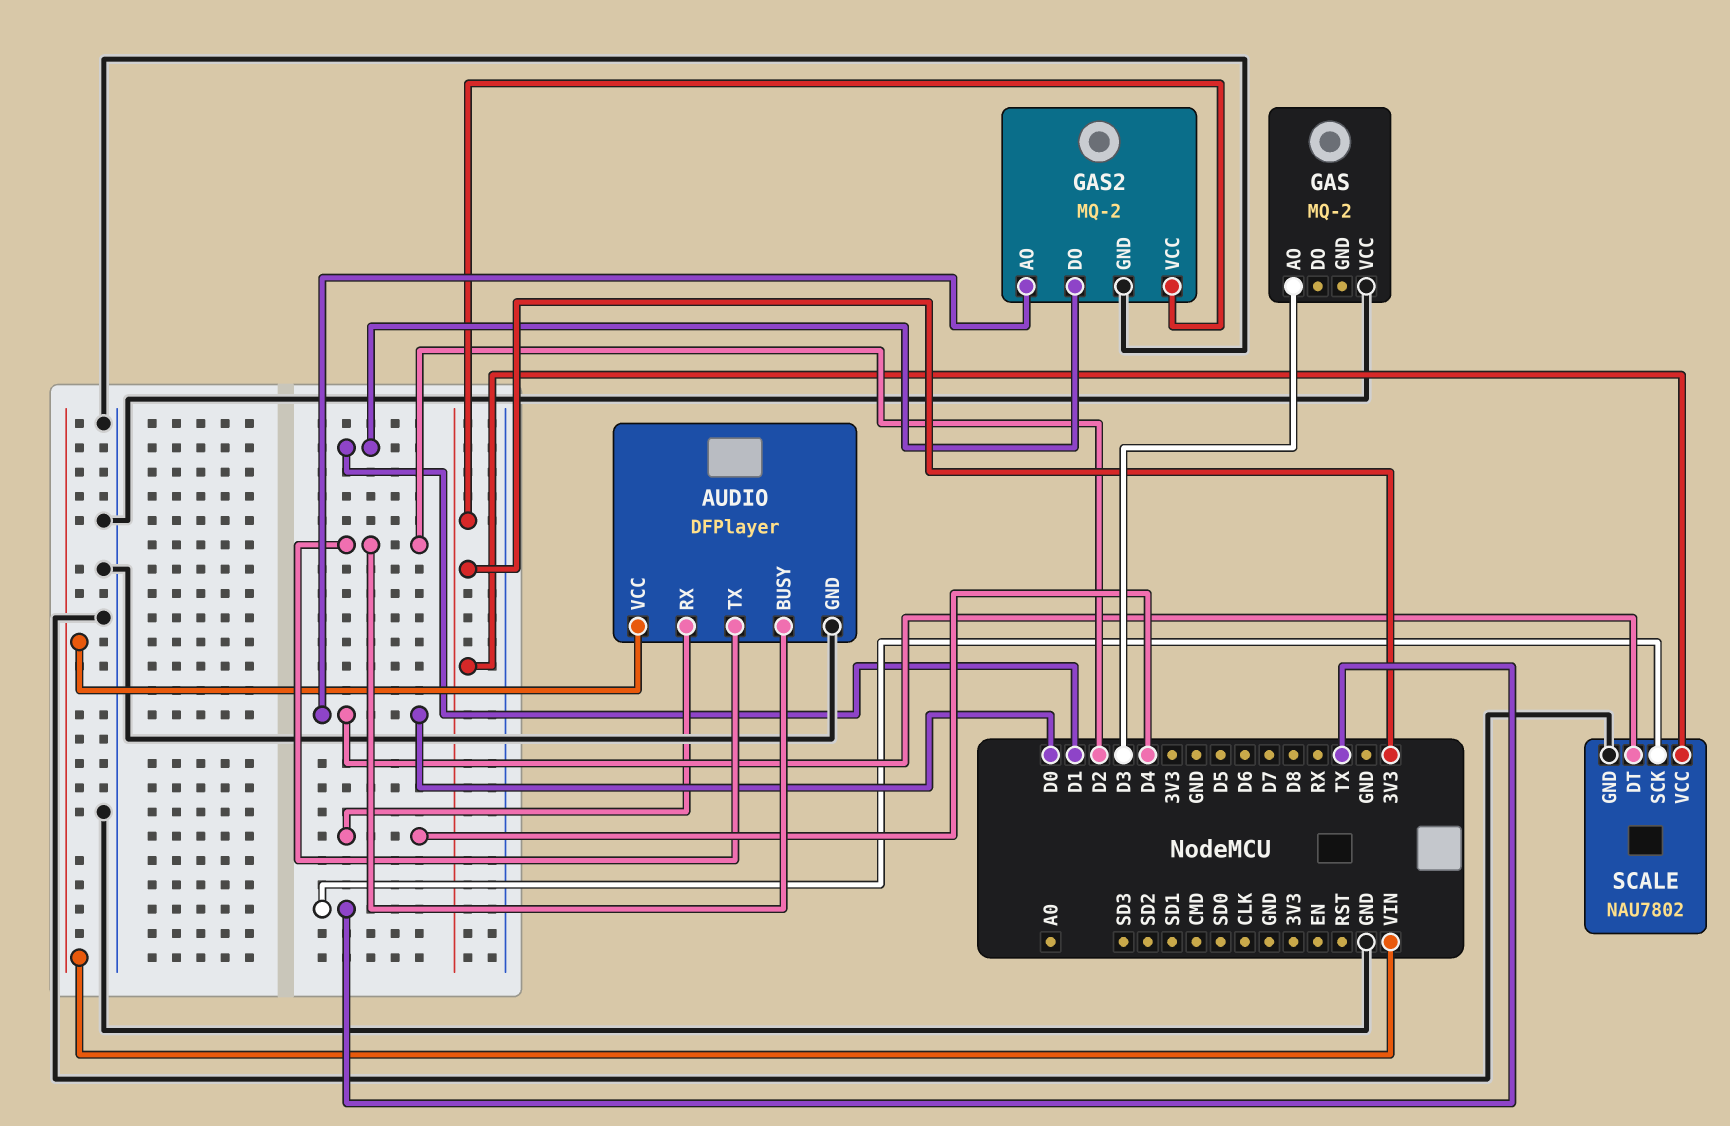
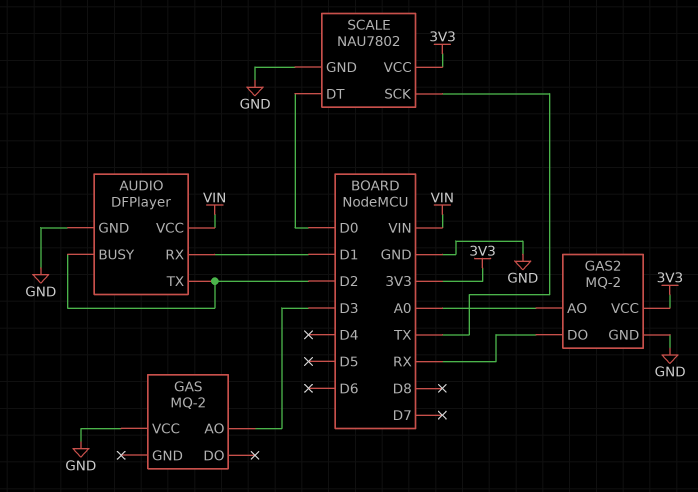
AUDIO pin RX: D4 -> D1
GAS2 pin AO: D0 -> A0
GAS2 pin DO: D1 -> RX

